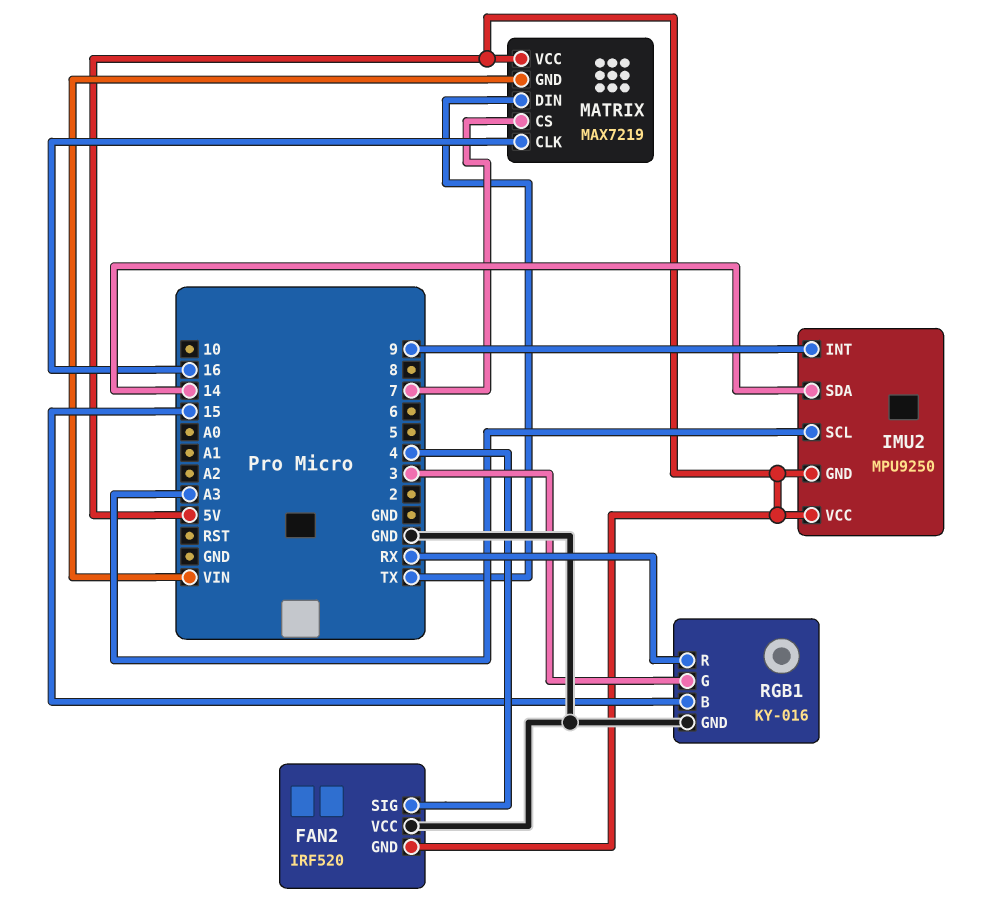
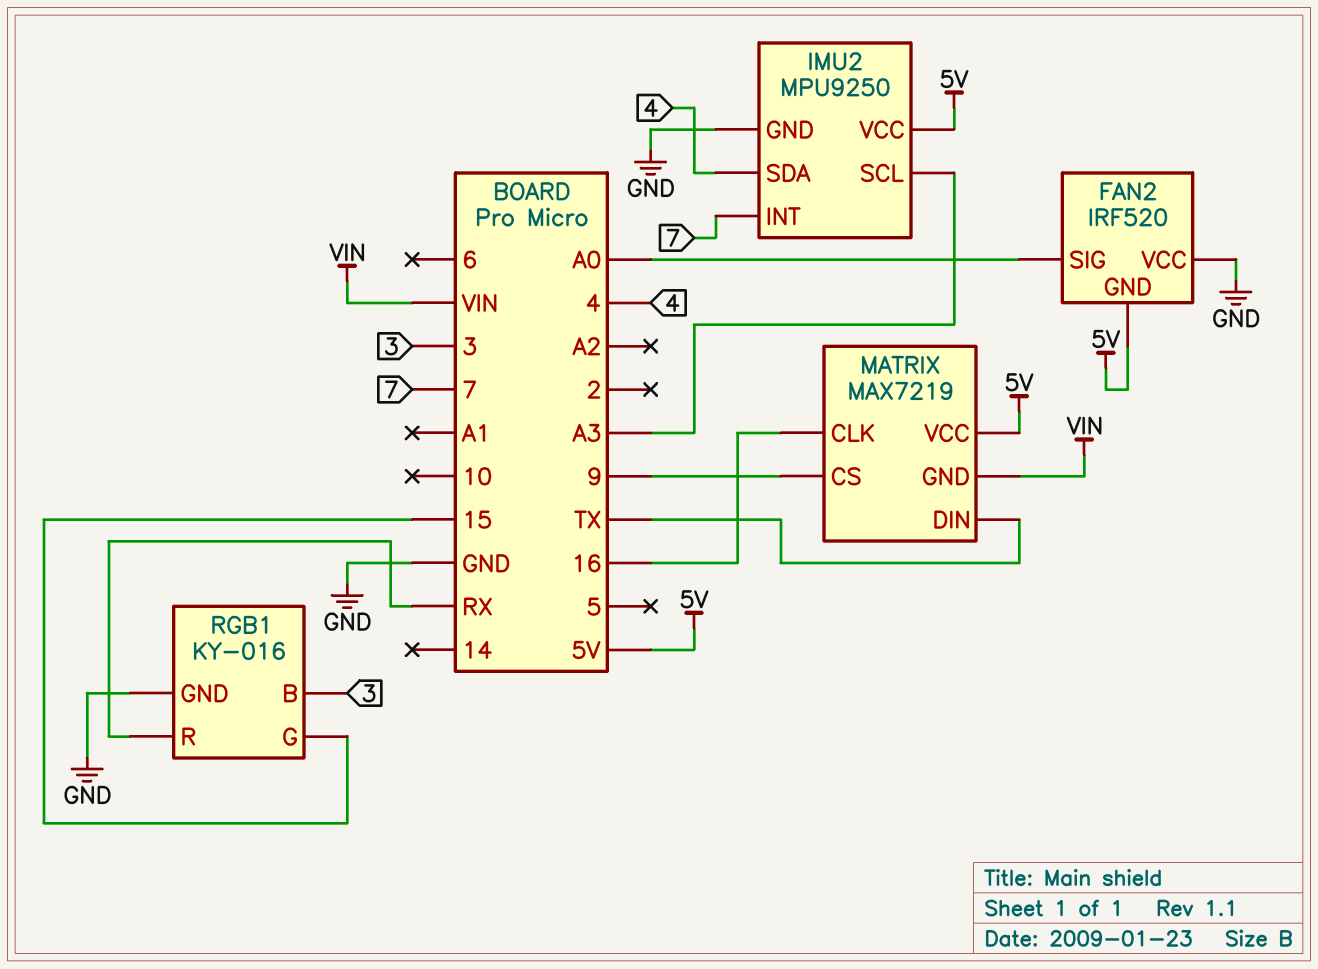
FAN2 pin SIG: 4 -> A0
IMU2 pin GND: 5V -> GND
IMU2 pin INT: 9 -> 7
IMU2 pin SDA: 14 -> 4
MATRIX pin CS: 7 -> 9
RGB1 pin B: 15 -> 3
RGB1 pin G: 3 -> 15

